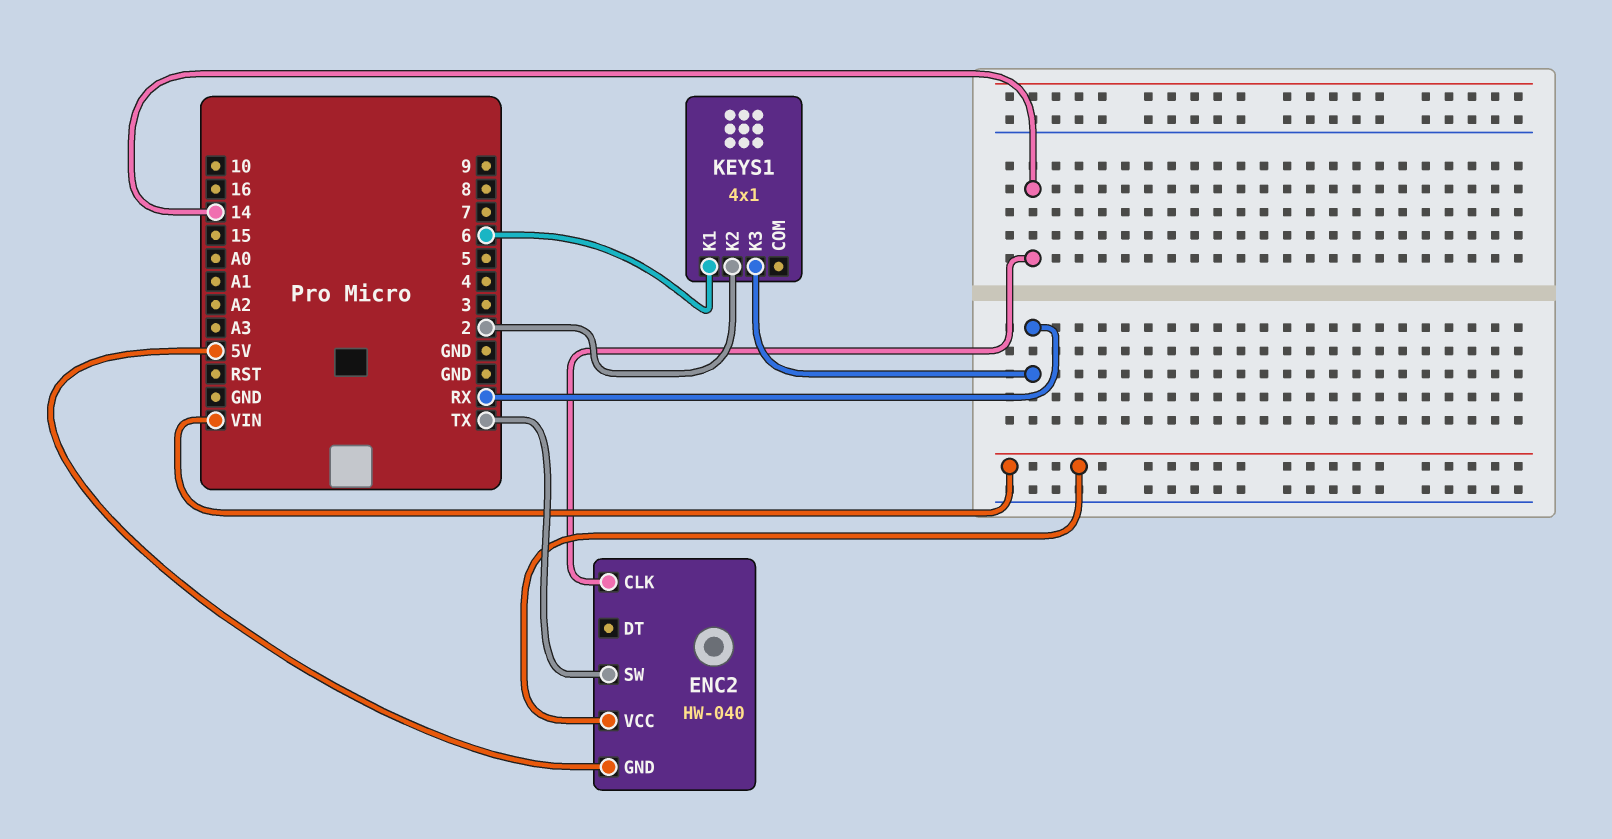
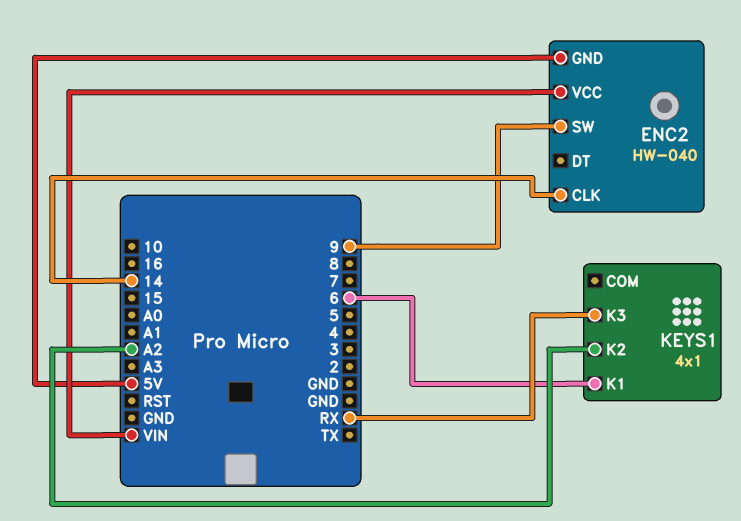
ENC2 pin SW: TX -> 9
KEYS1 pin K2: 2 -> A2

